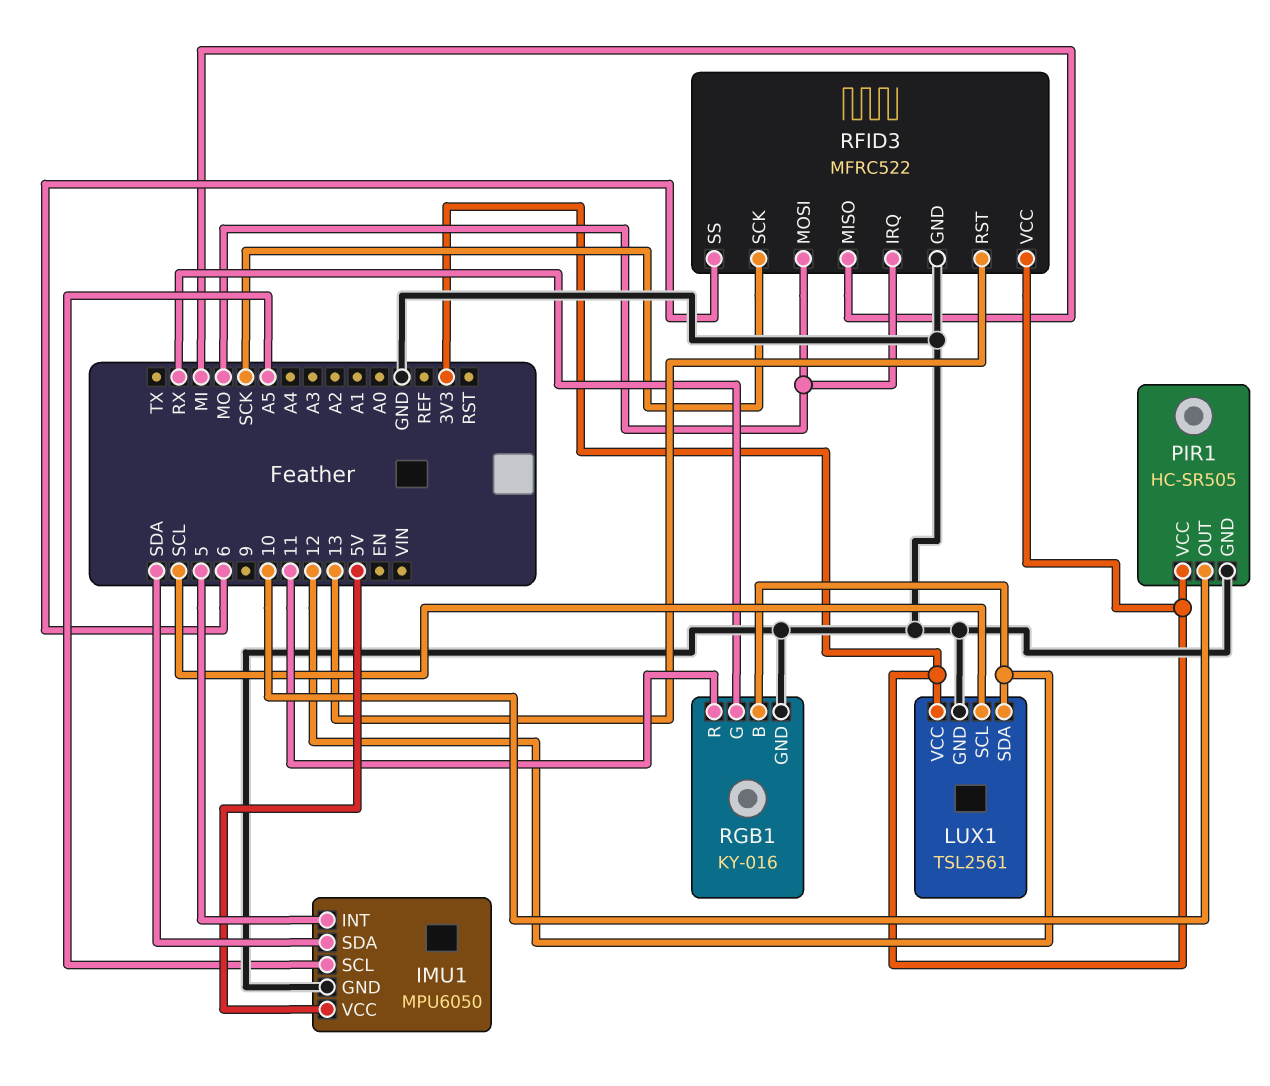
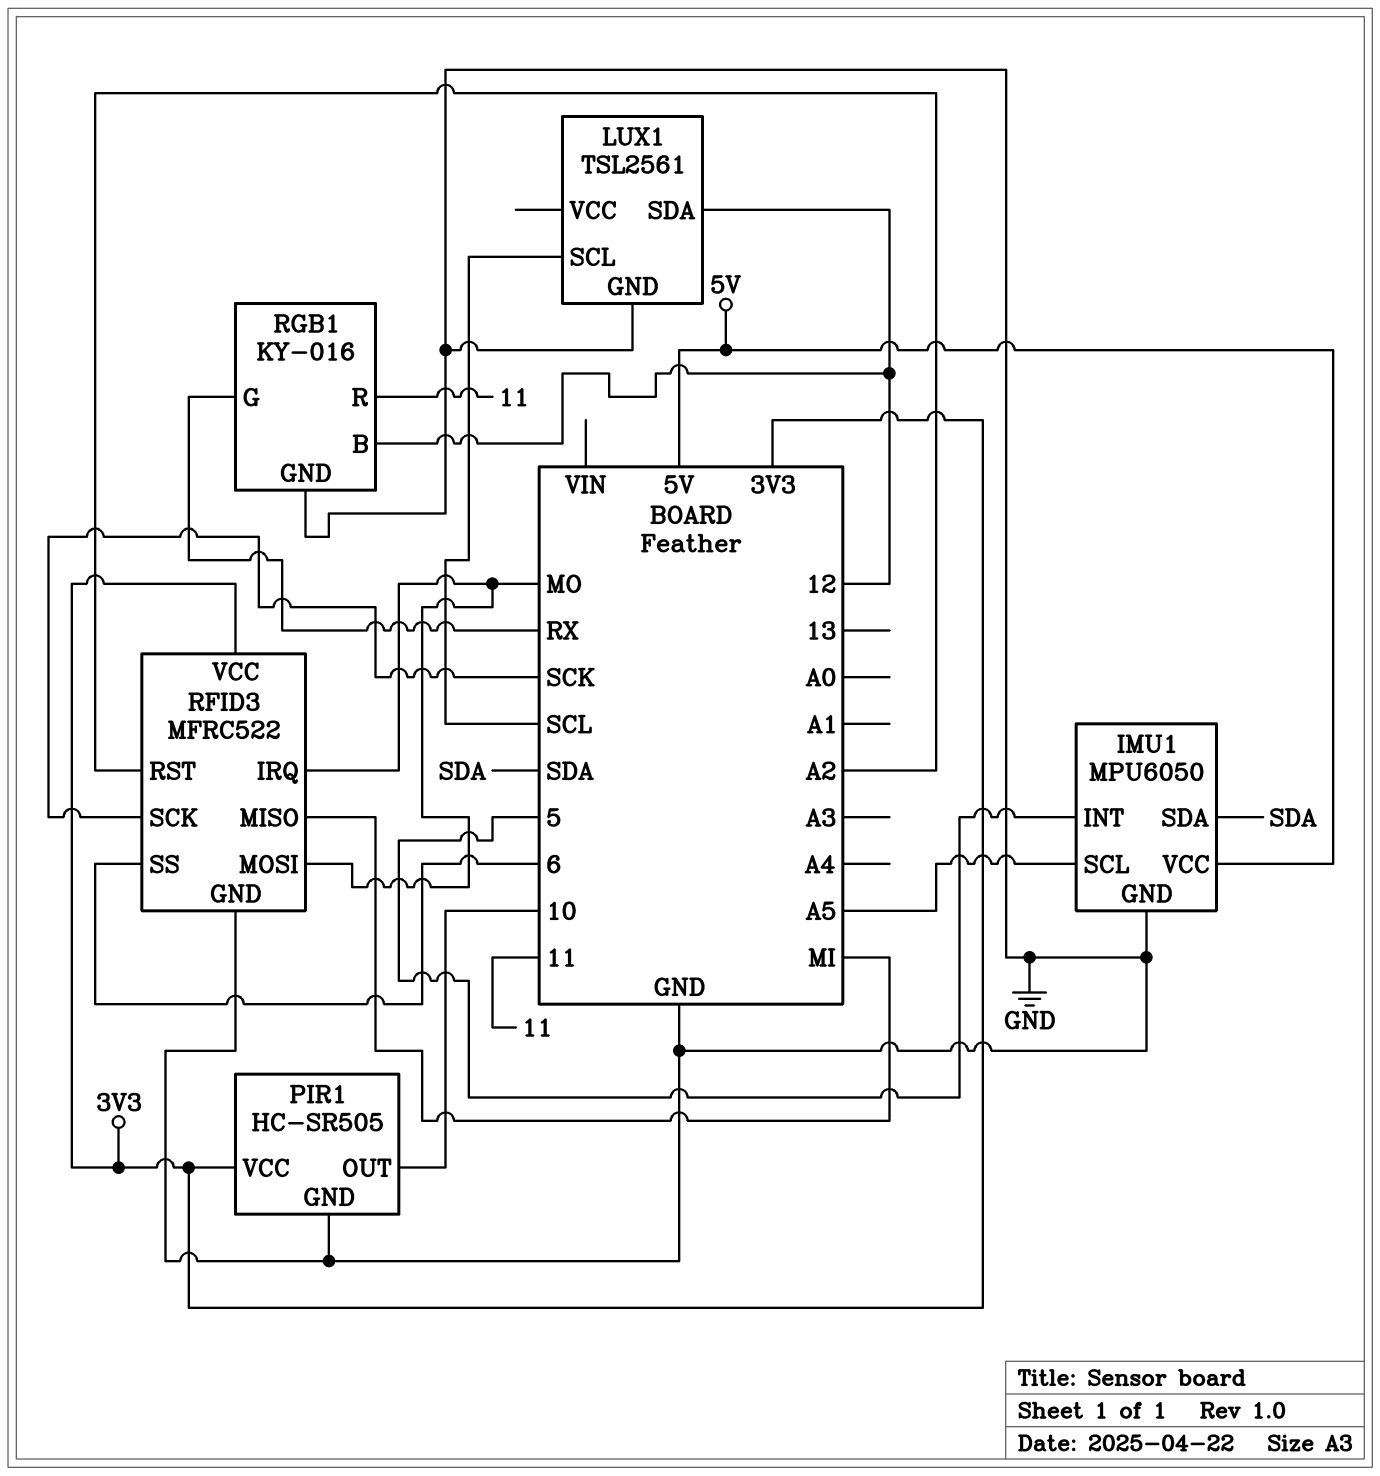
LUX1 pin VCC: 3V3 -> none
RFID3 pin RST: 13 -> A2

